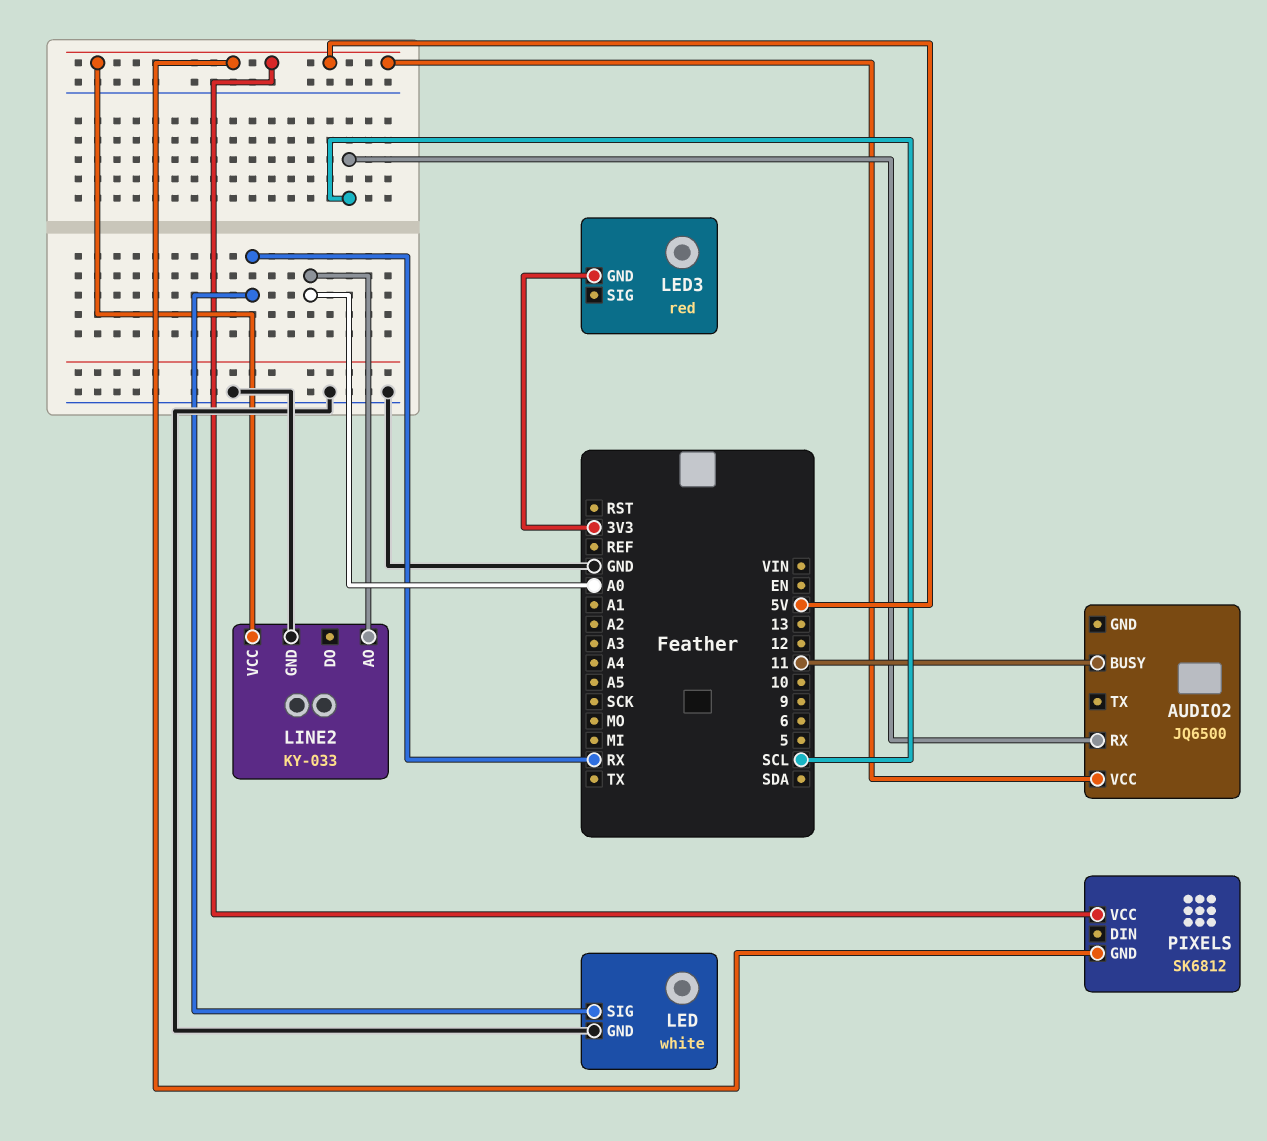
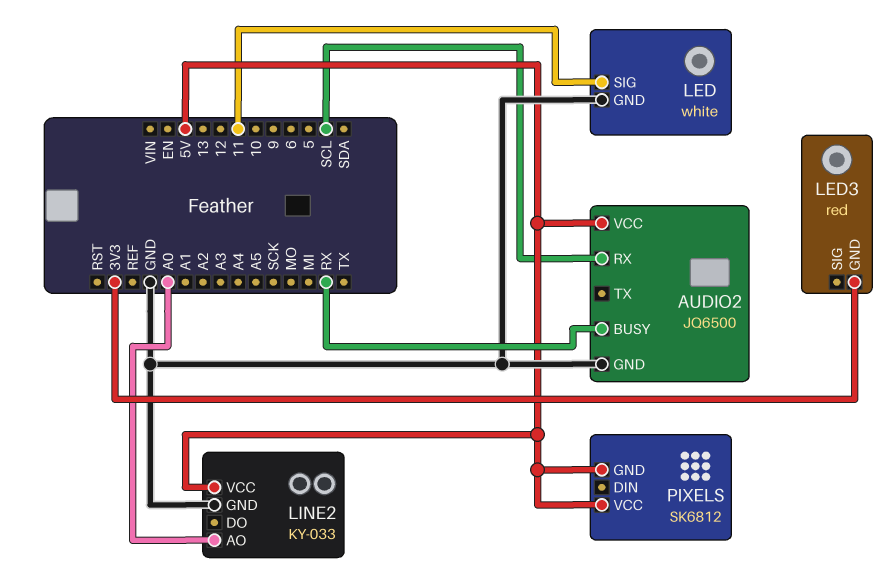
AUDIO2 pin BUSY: 11 -> RX
AUDIO2 pin GND: none -> GND
LED pin SIG: RX -> 11

